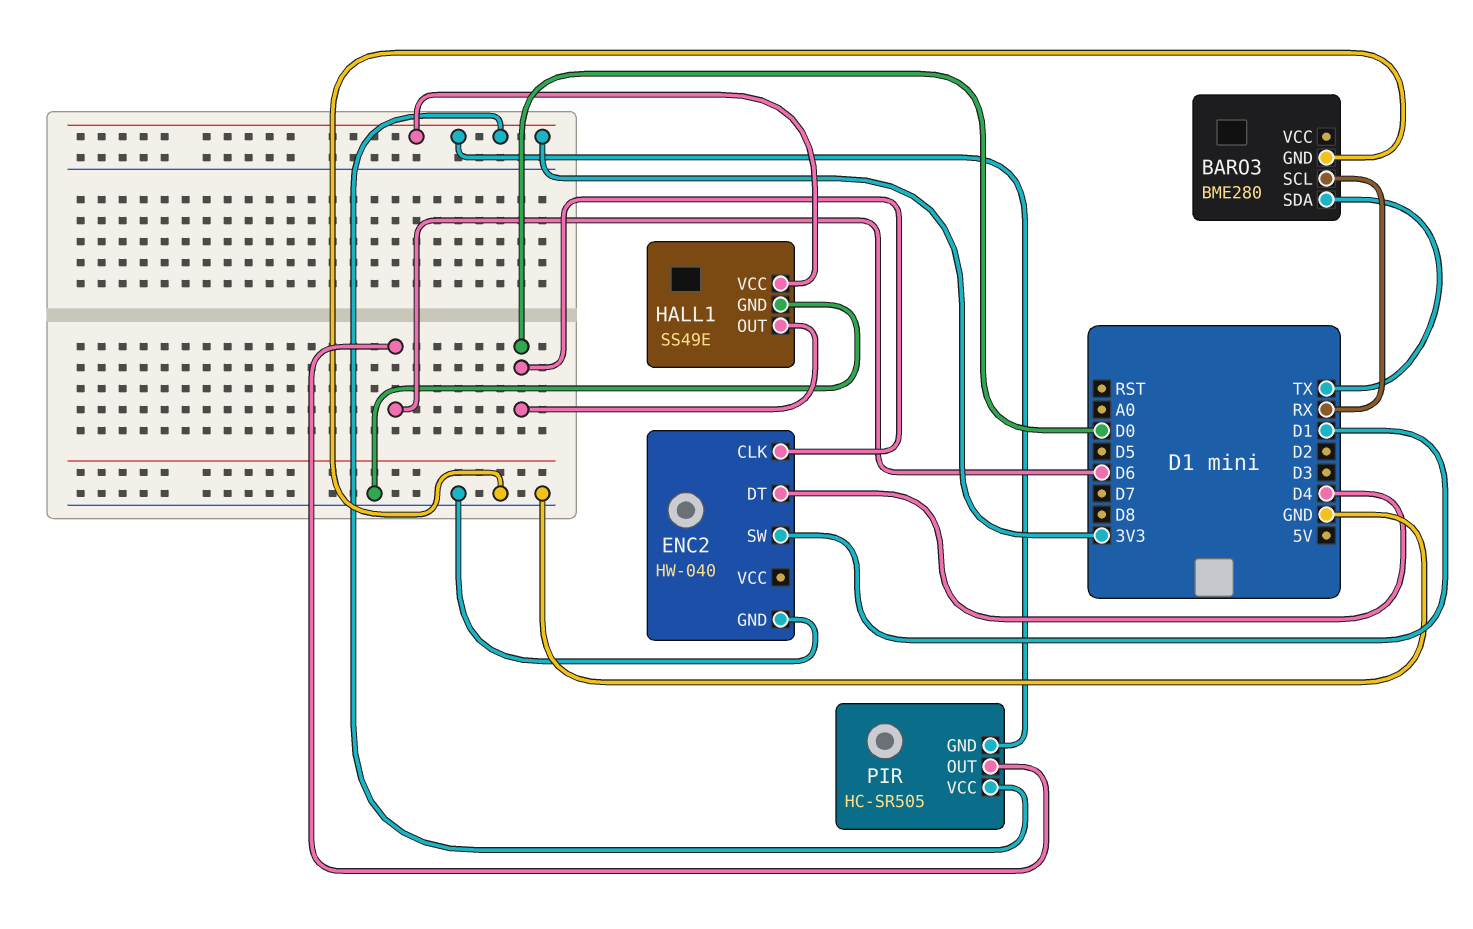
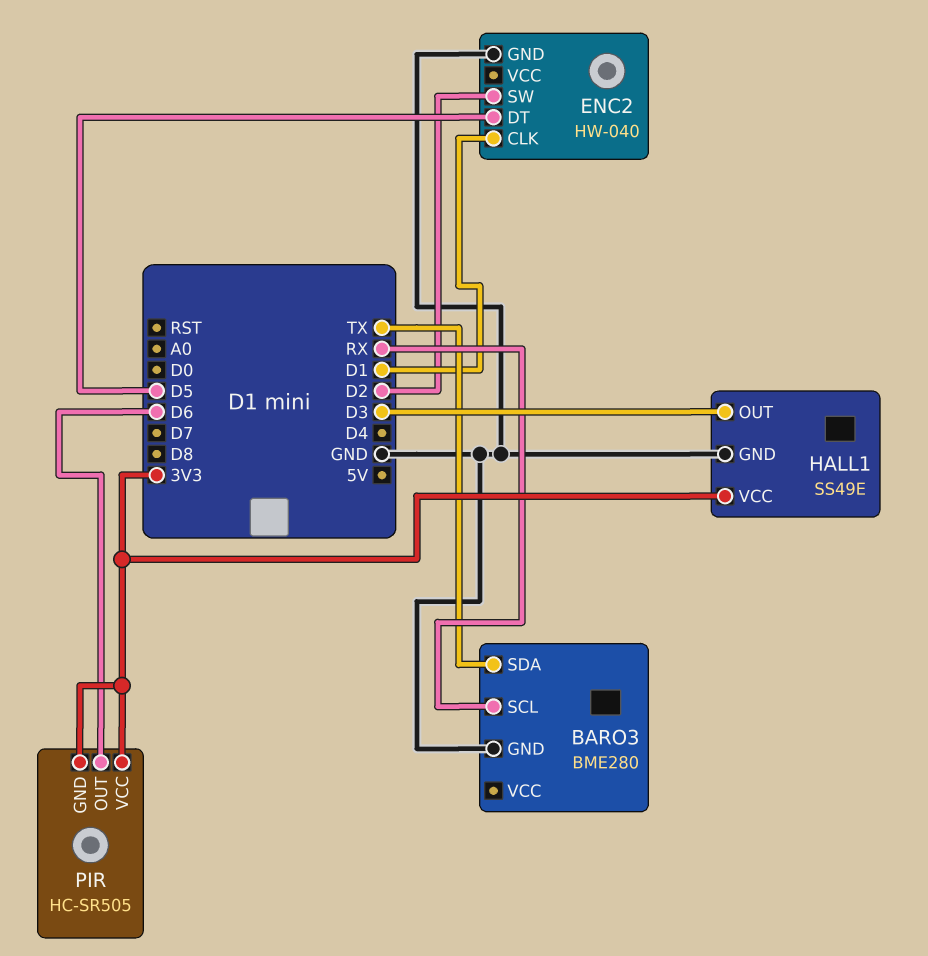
ENC2 pin CLK: D0 -> D1
ENC2 pin DT: D4 -> D5
ENC2 pin SW: D1 -> D2
HALL1 pin OUT: D0 -> D3

